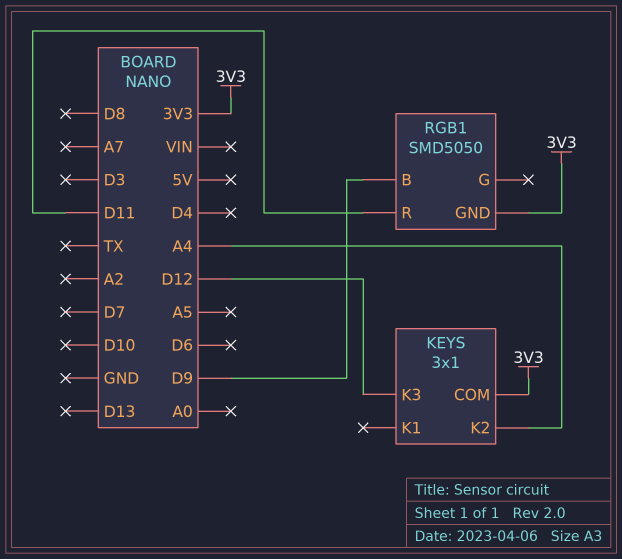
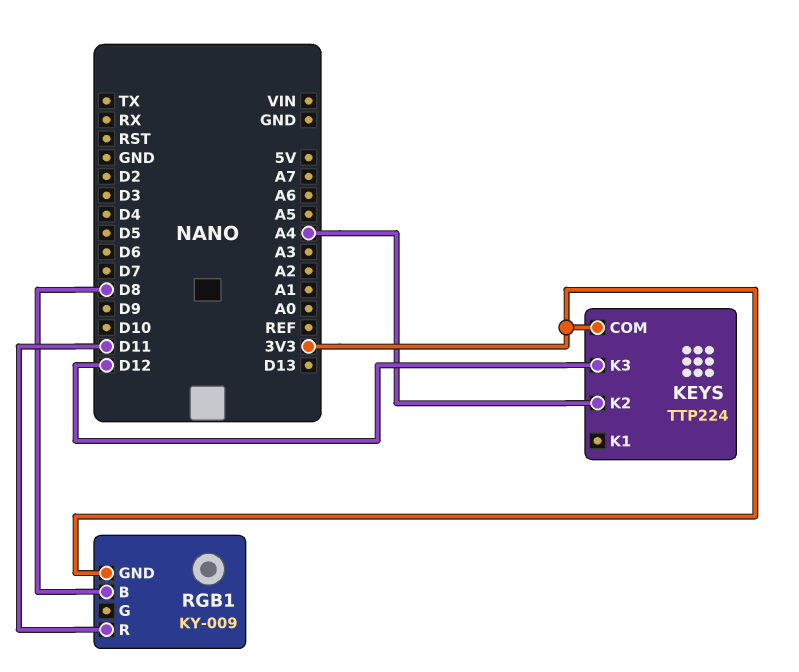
KEYS: 3x1 -> TTP224
RGB1: SMD5050 -> KY-009
RGB1 pin B: D9 -> D8

